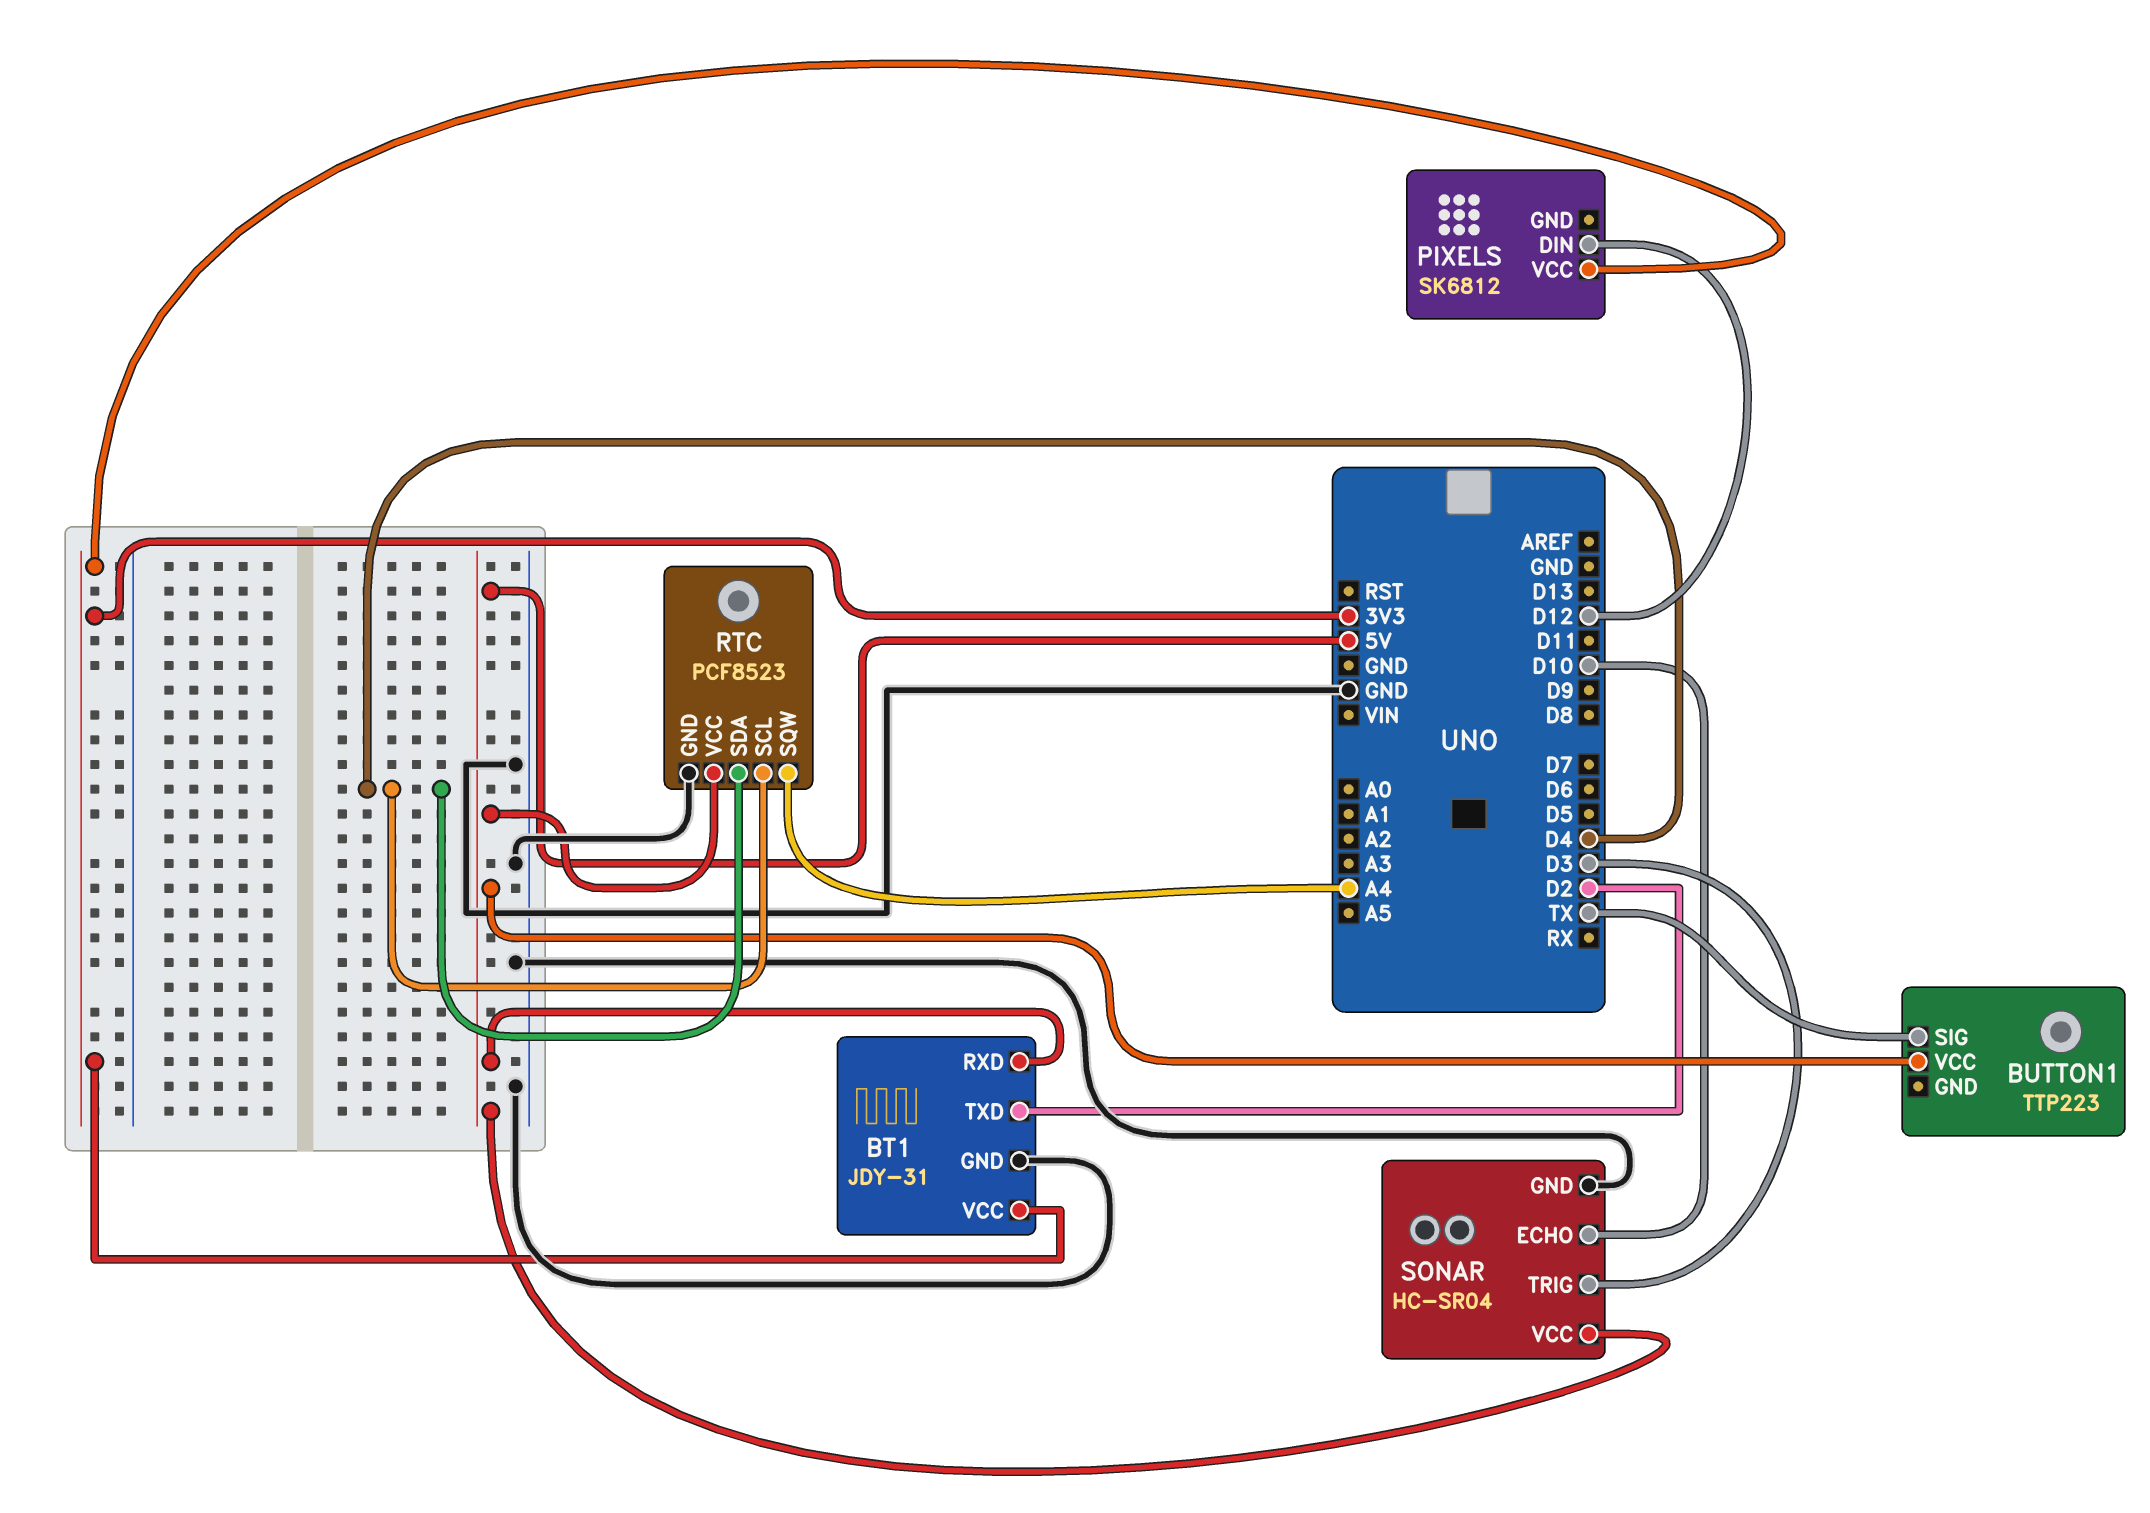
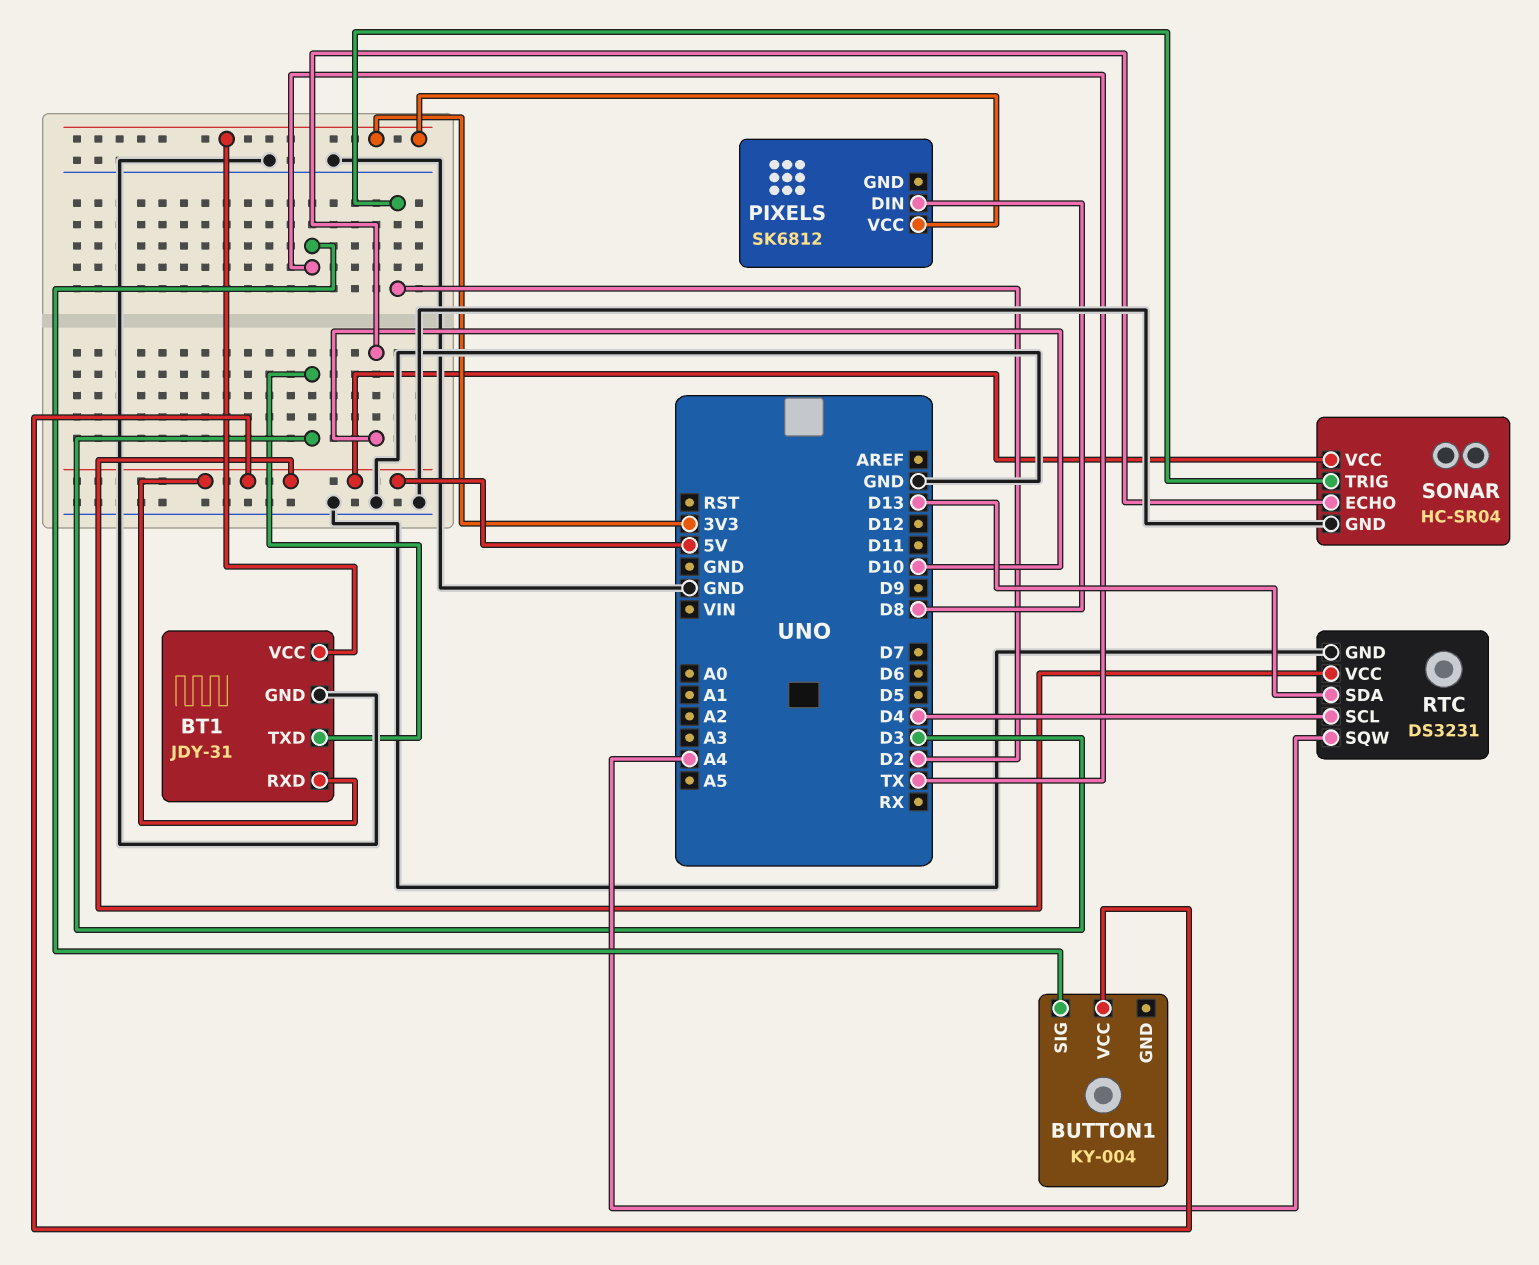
BT1 pin TXD: D2 -> D3
BUTTON1: TTP223 -> KY-004
PIXELS pin DIN: D12 -> D8
RTC: PCF8523 -> DS3231
RTC pin SDA: D4 -> D13
SONAR pin TRIG: D3 -> D2

